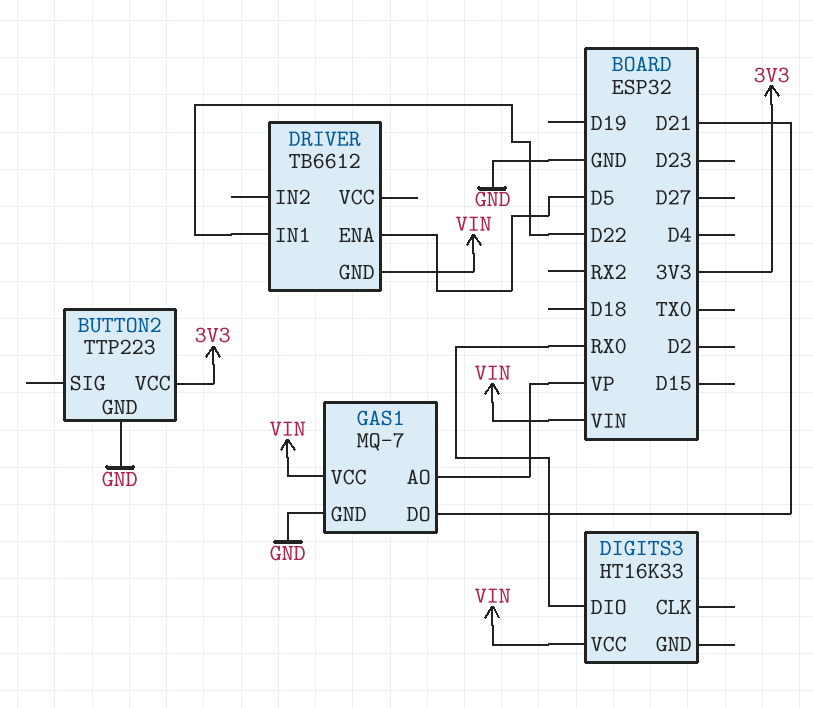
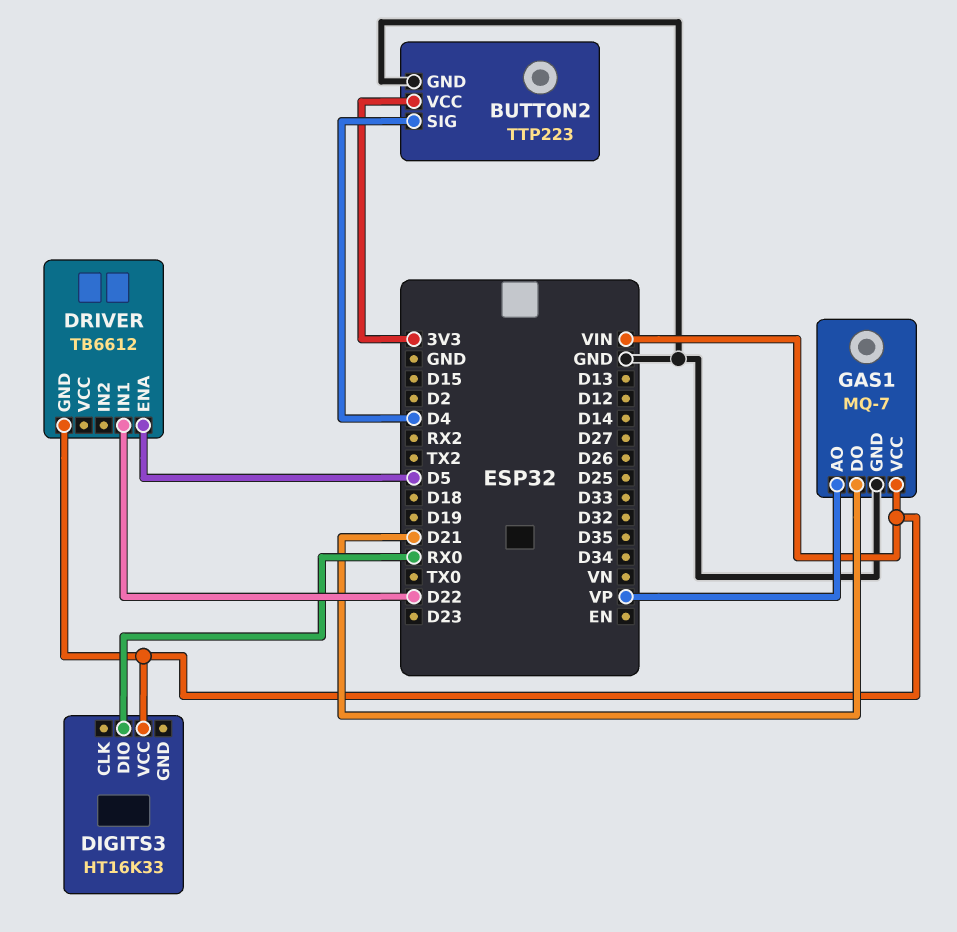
BUTTON2 pin SIG: none -> D4

